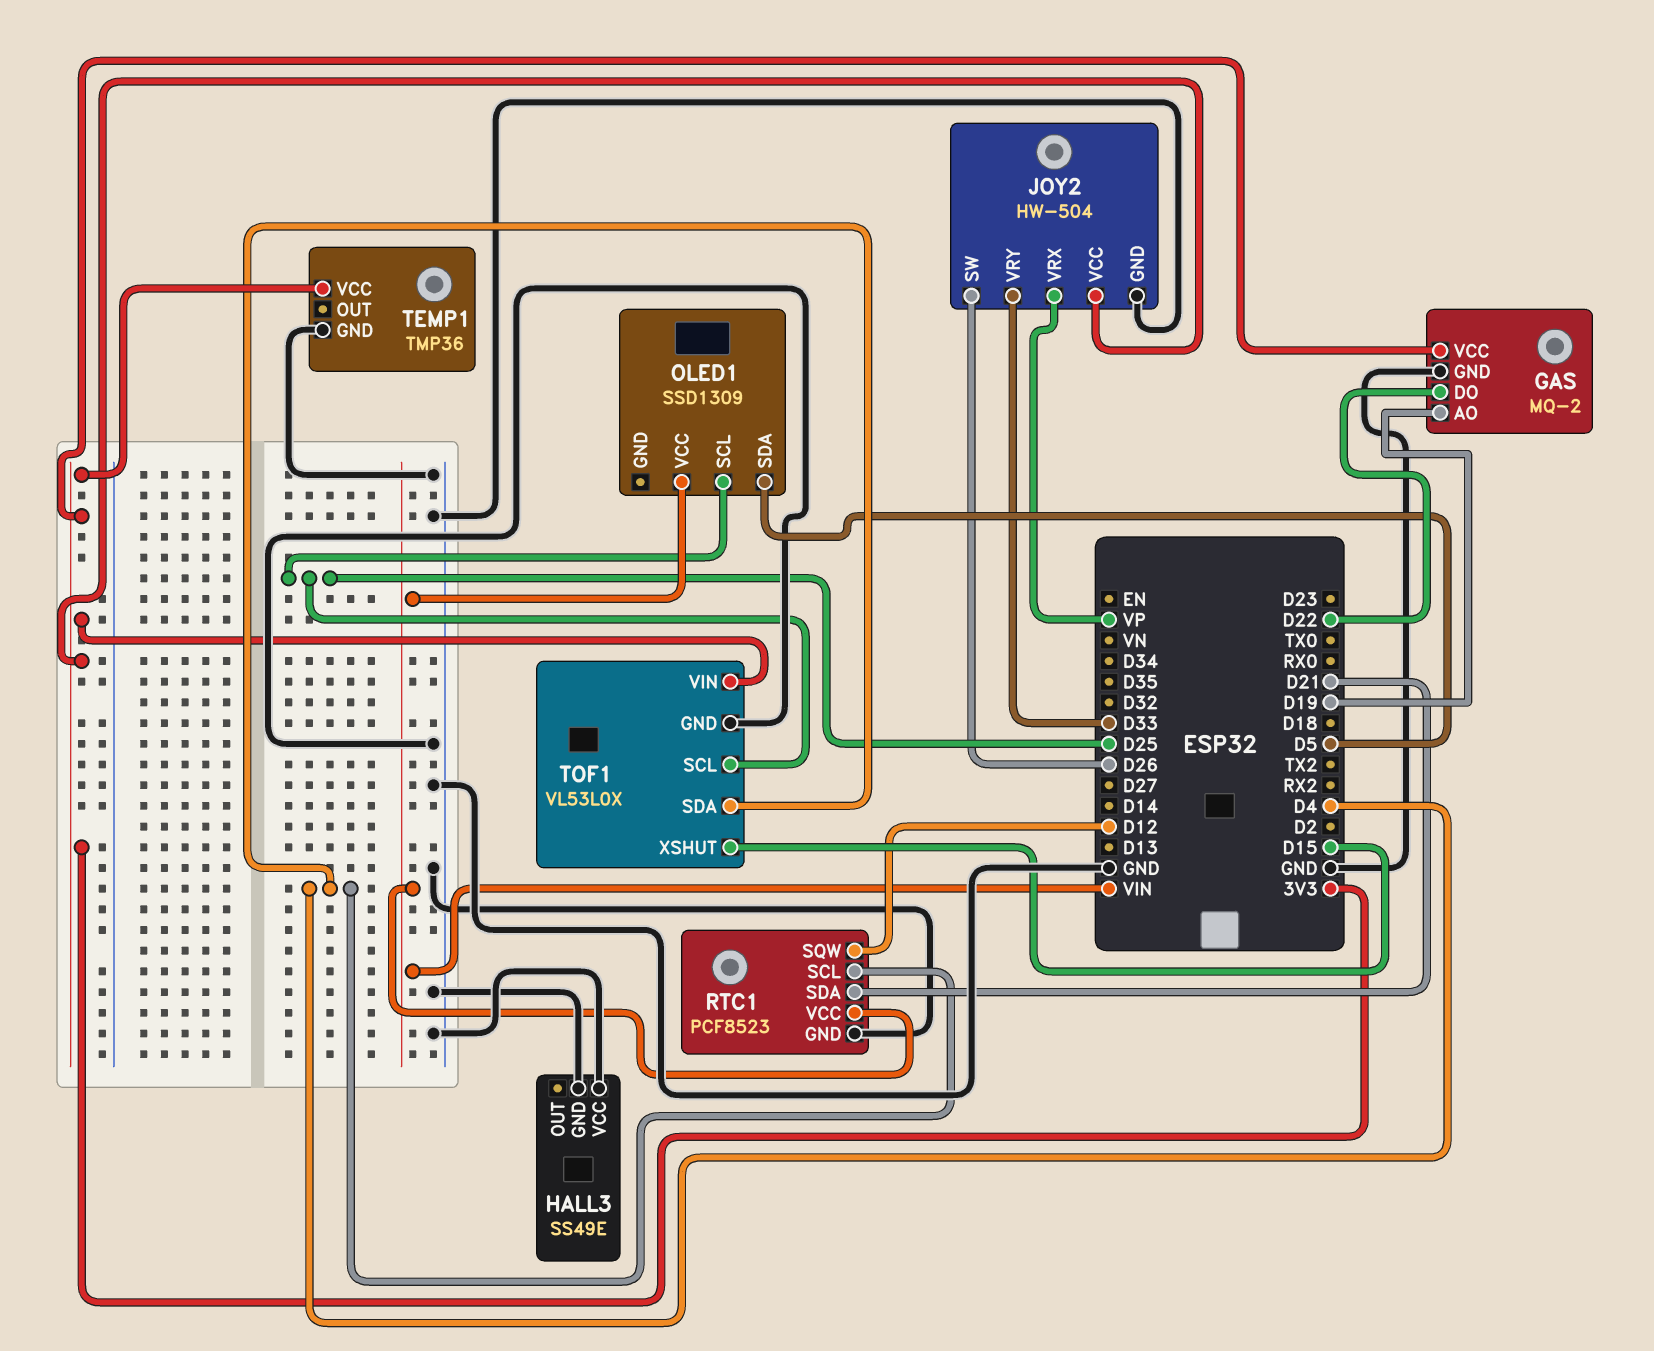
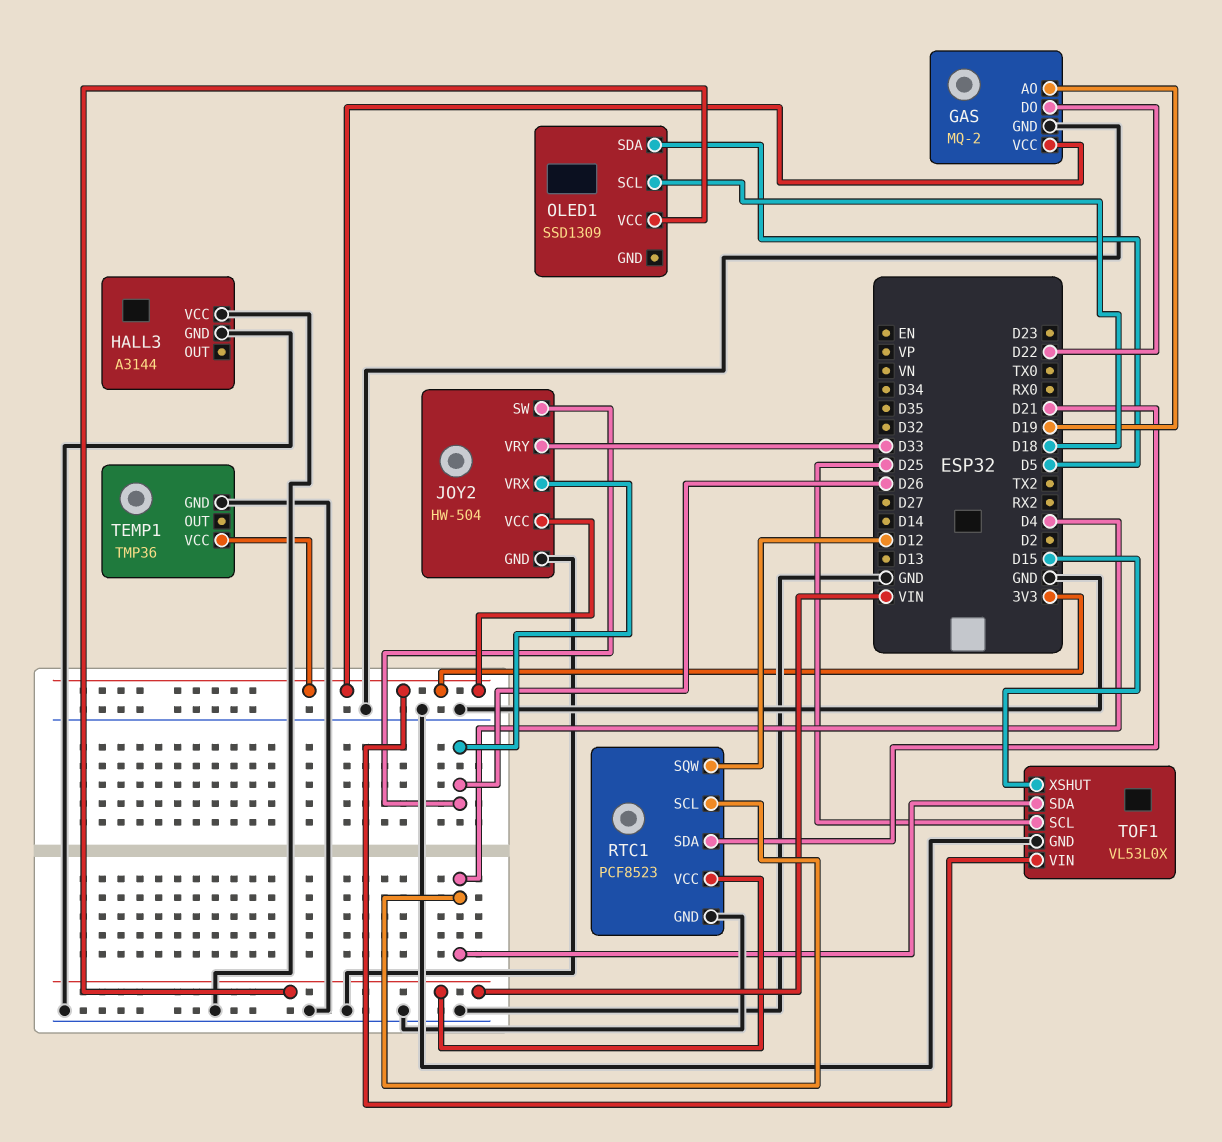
HALL3: SS49E -> A3144
JOY2 pin VRX: VP -> D26
OLED1 pin SCL: D25 -> D18

